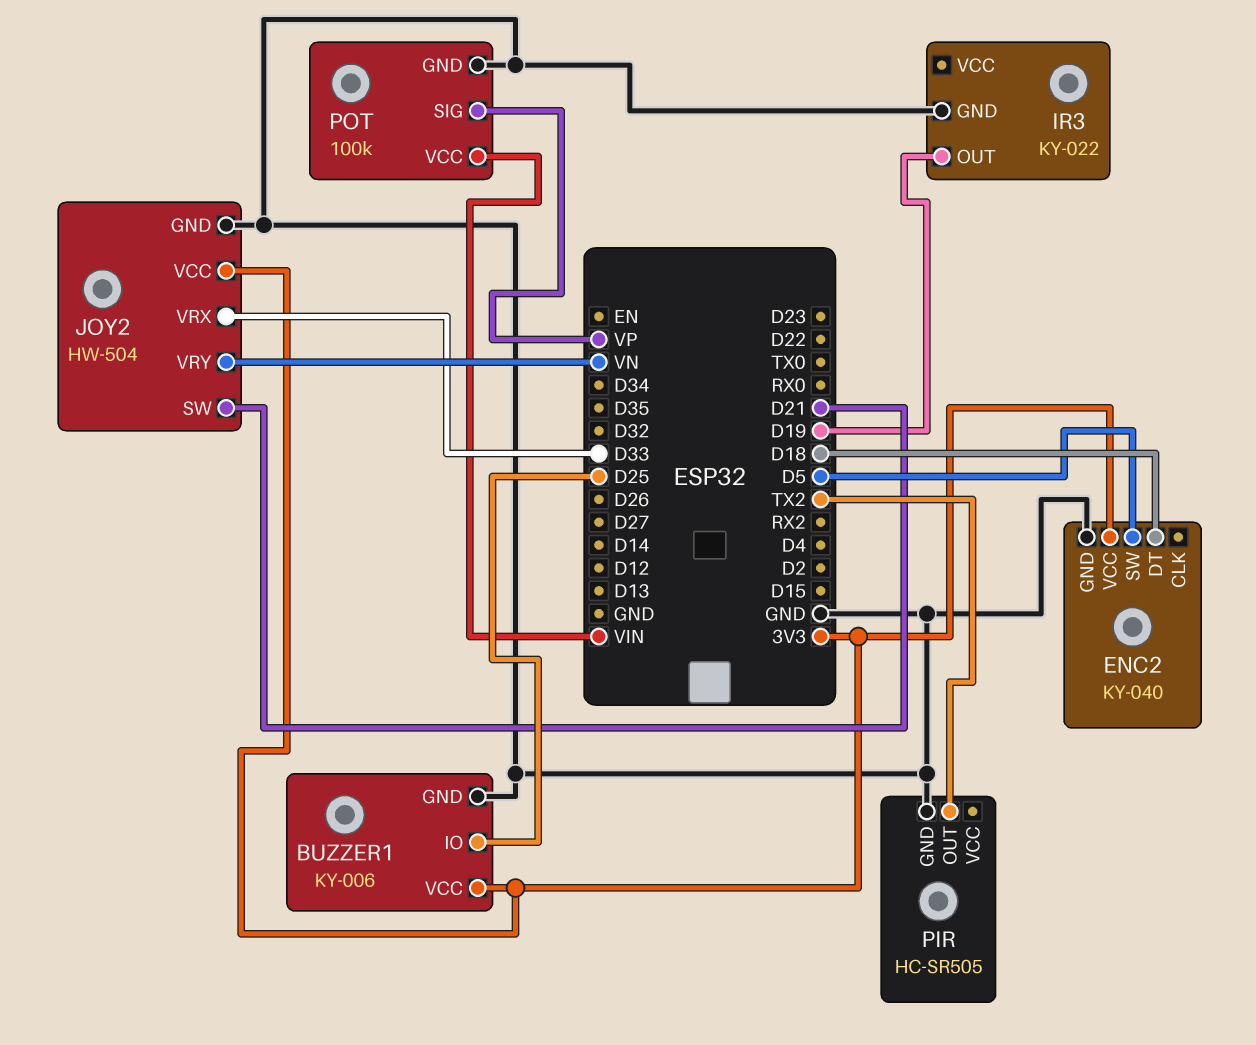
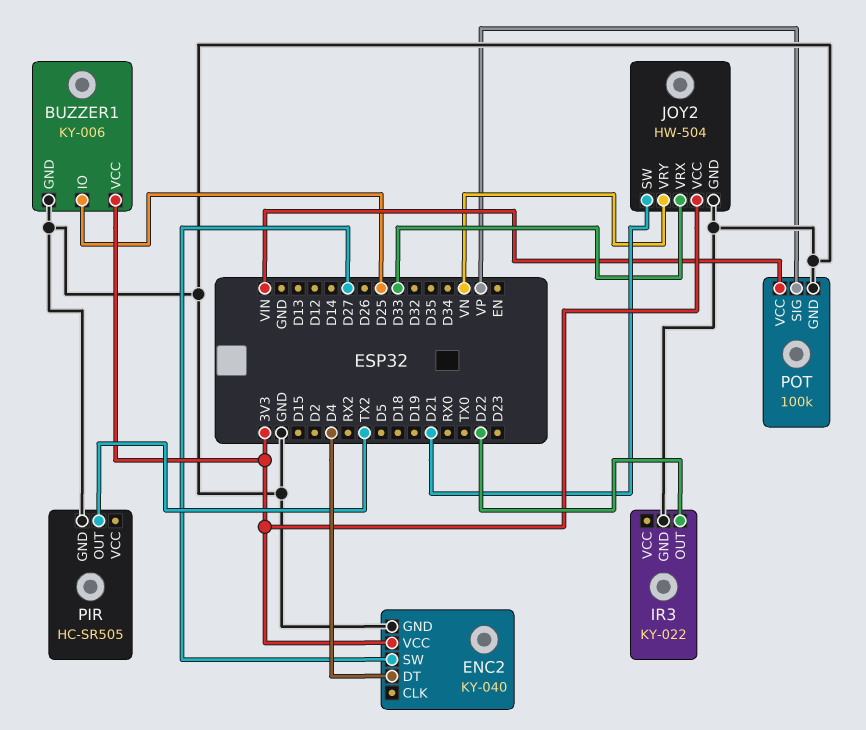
ENC2 pin DT: D18 -> D4
ENC2 pin SW: D5 -> D27
IR3 pin OUT: D19 -> D22

